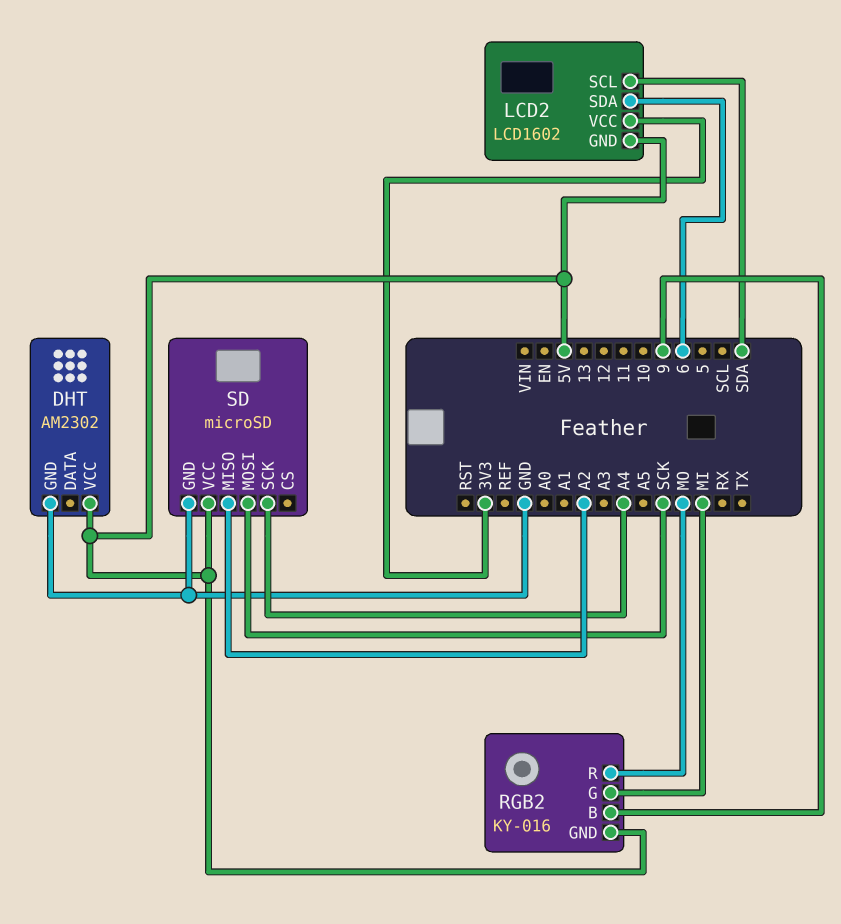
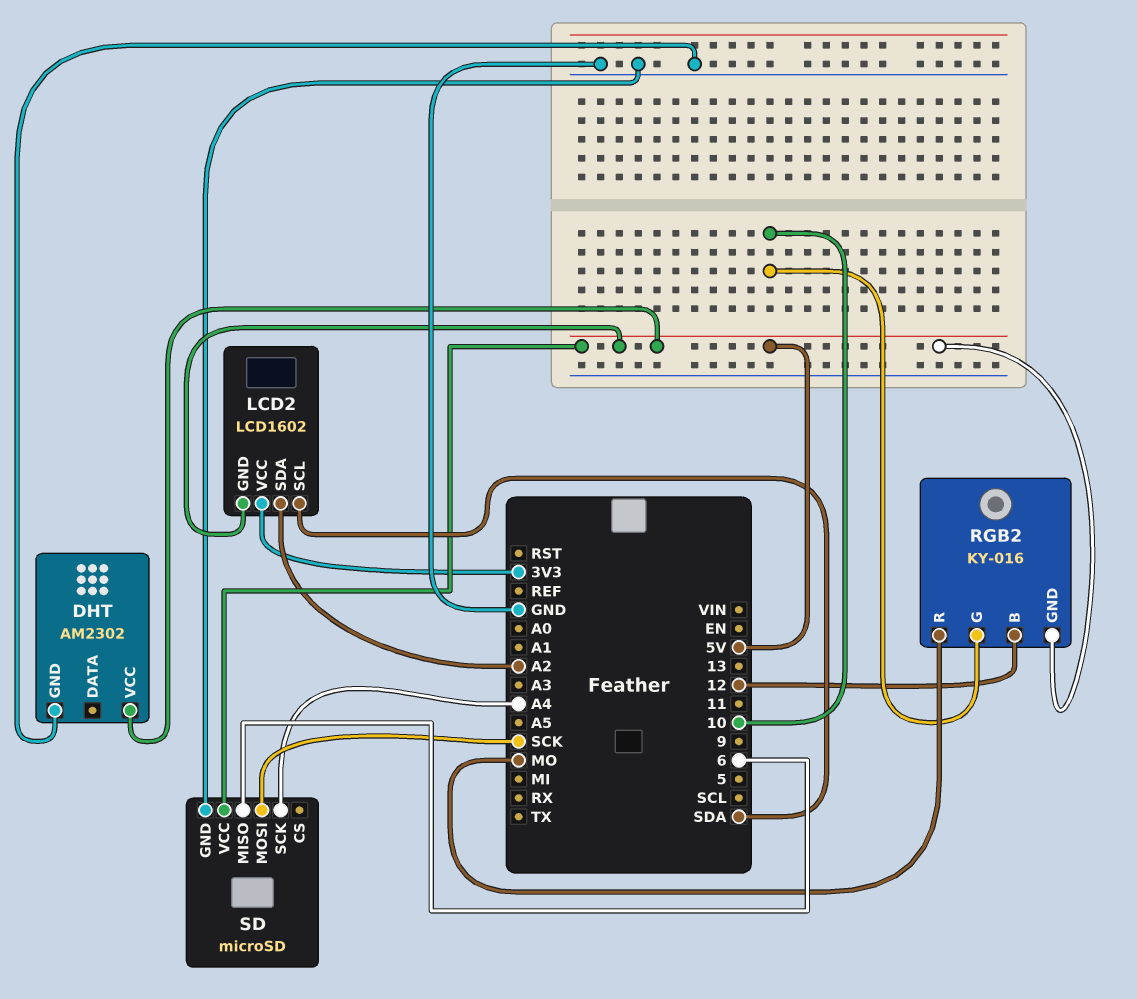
LCD2 pin SDA: 6 -> A2
RGB2 pin B: 9 -> 12
RGB2 pin G: MI -> 10
SD pin MISO: A2 -> 6

